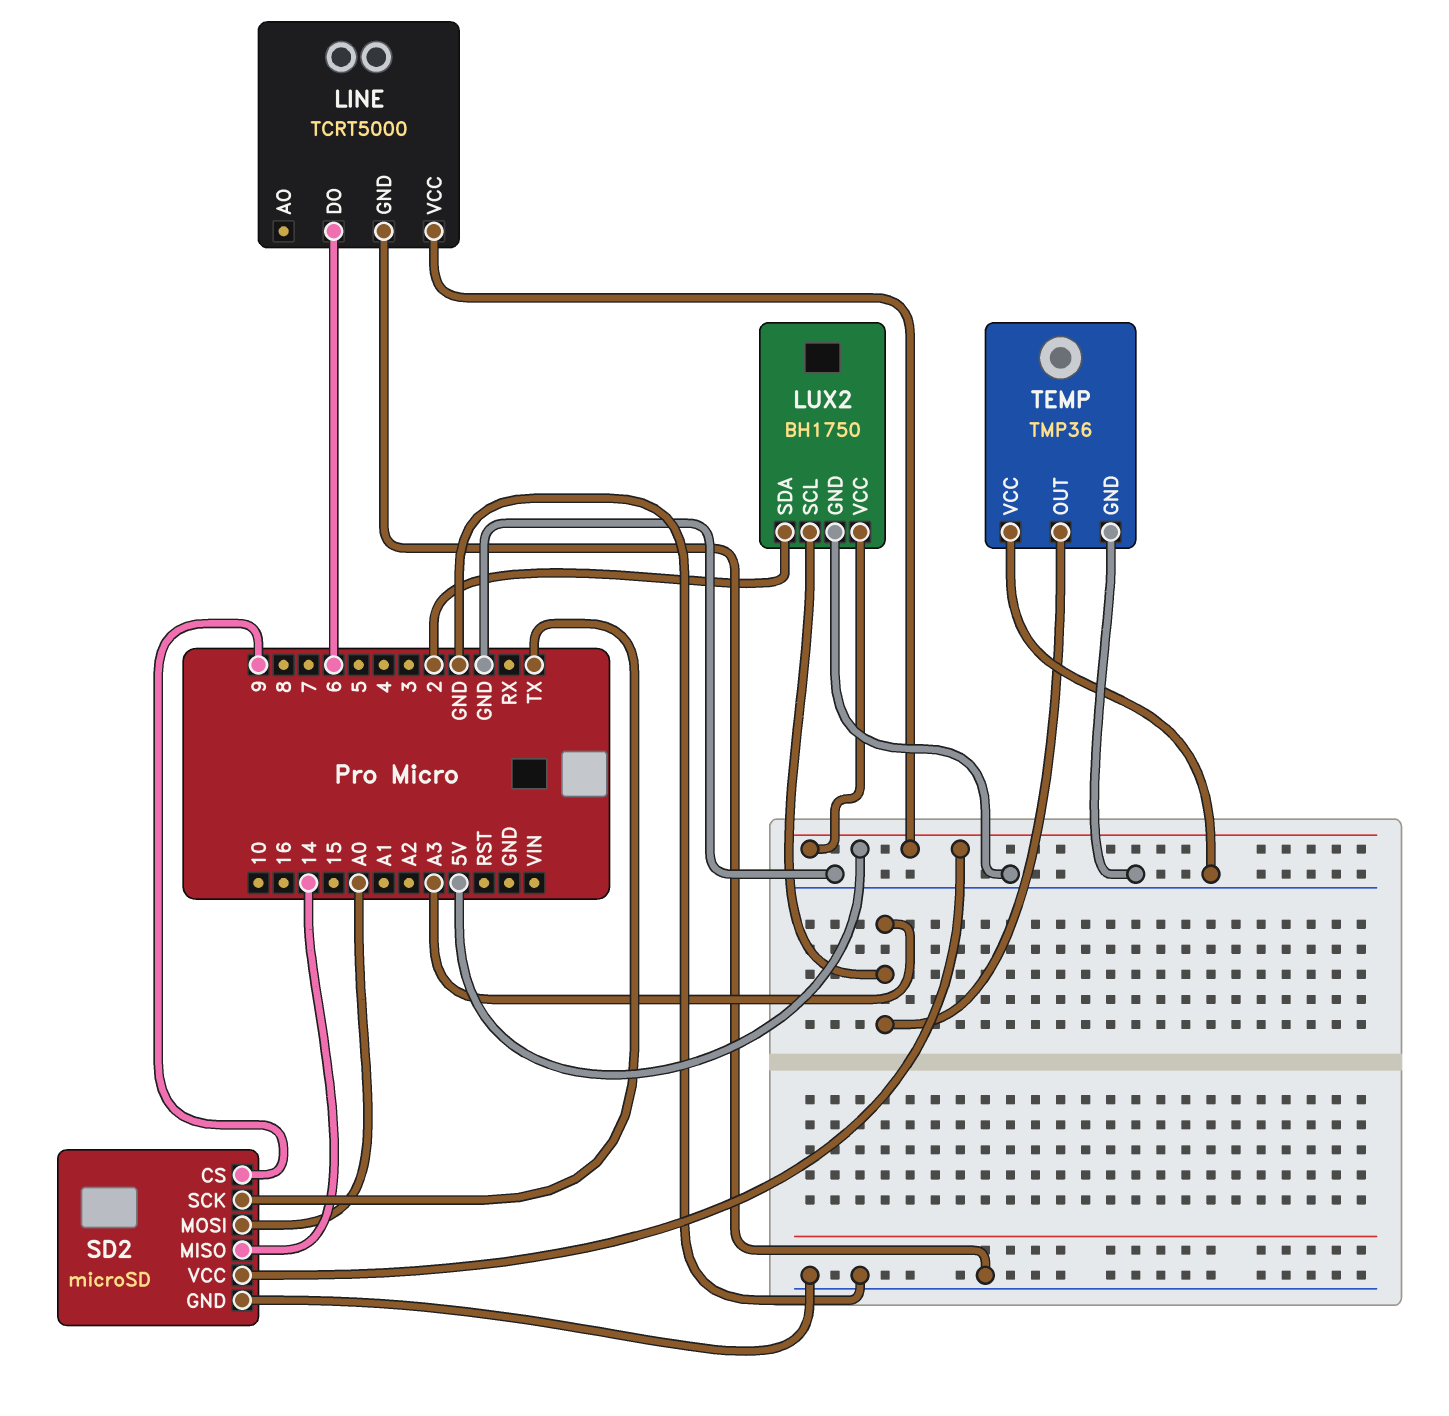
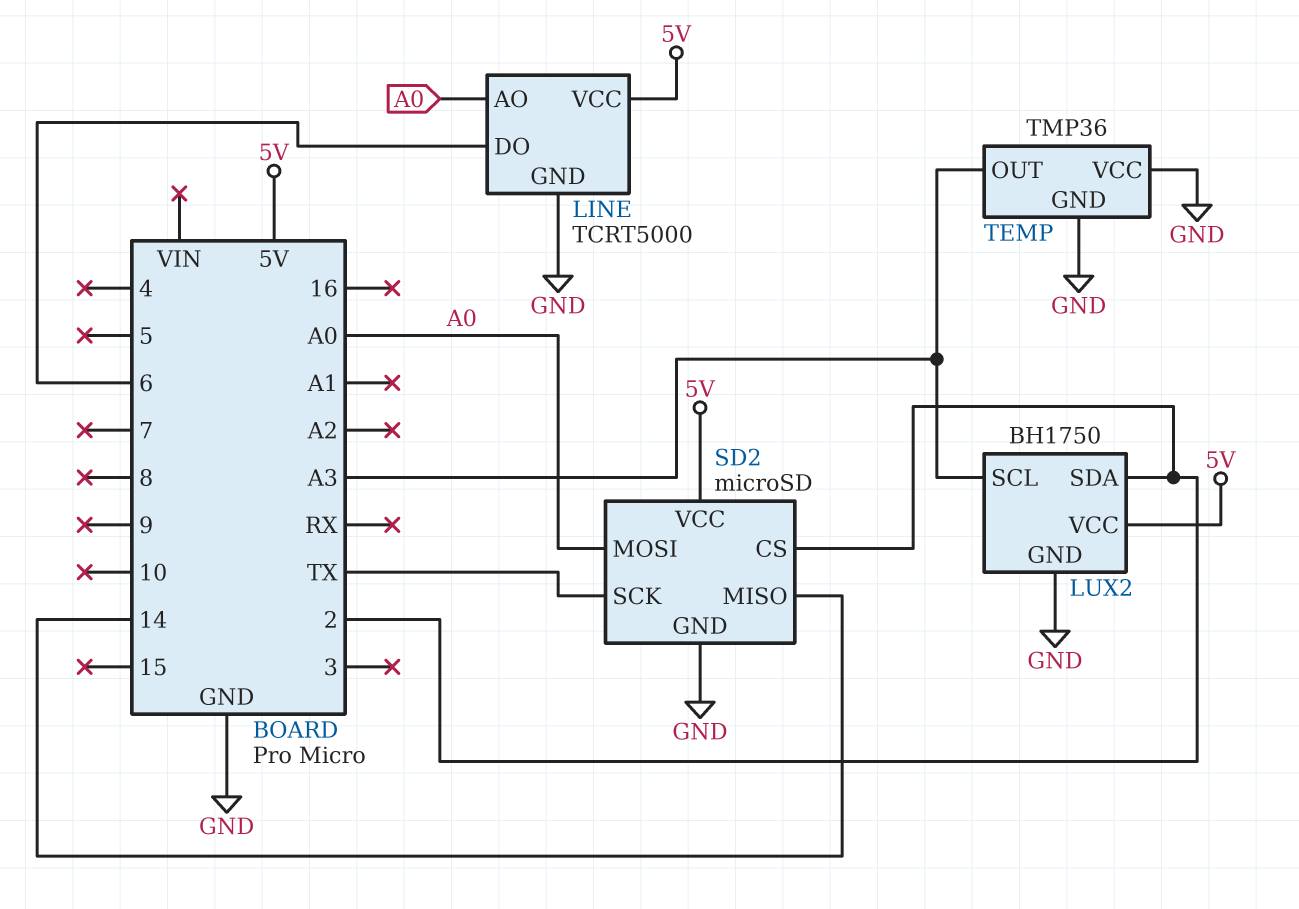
LINE pin AO: none -> A0
SD2 pin CS: 9 -> 2

